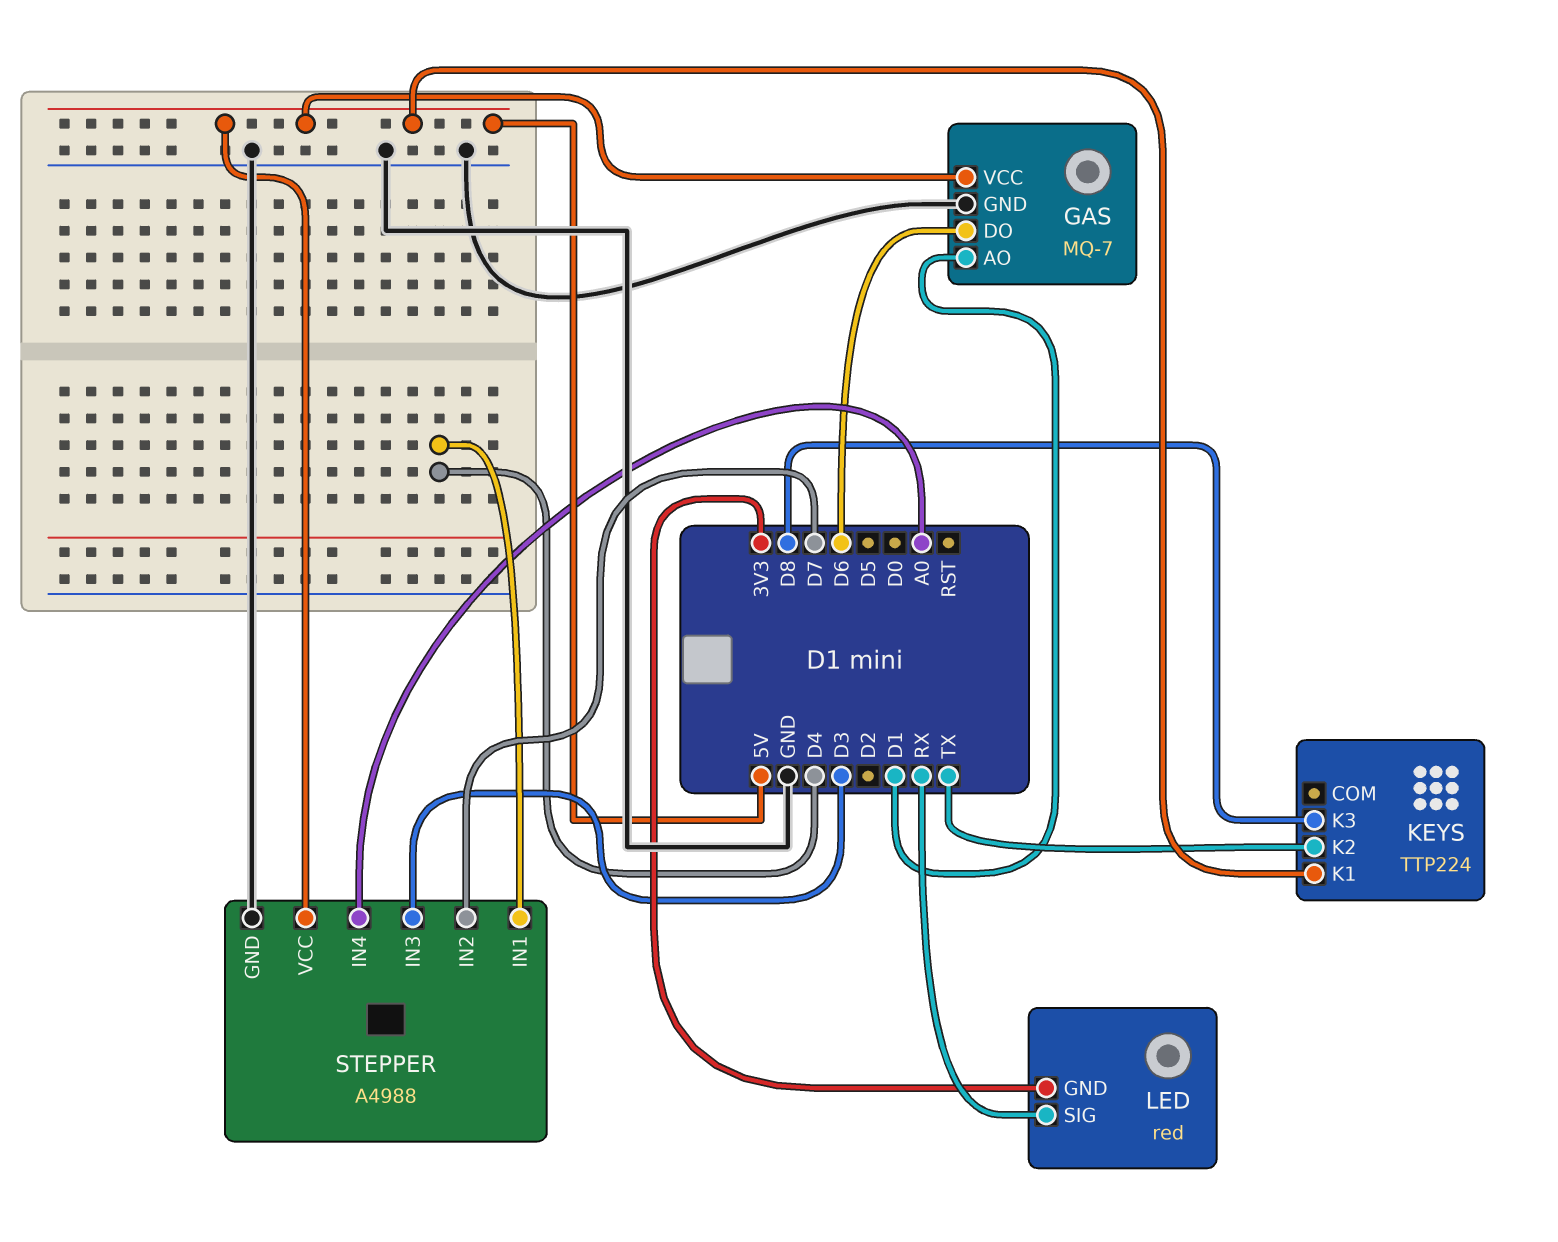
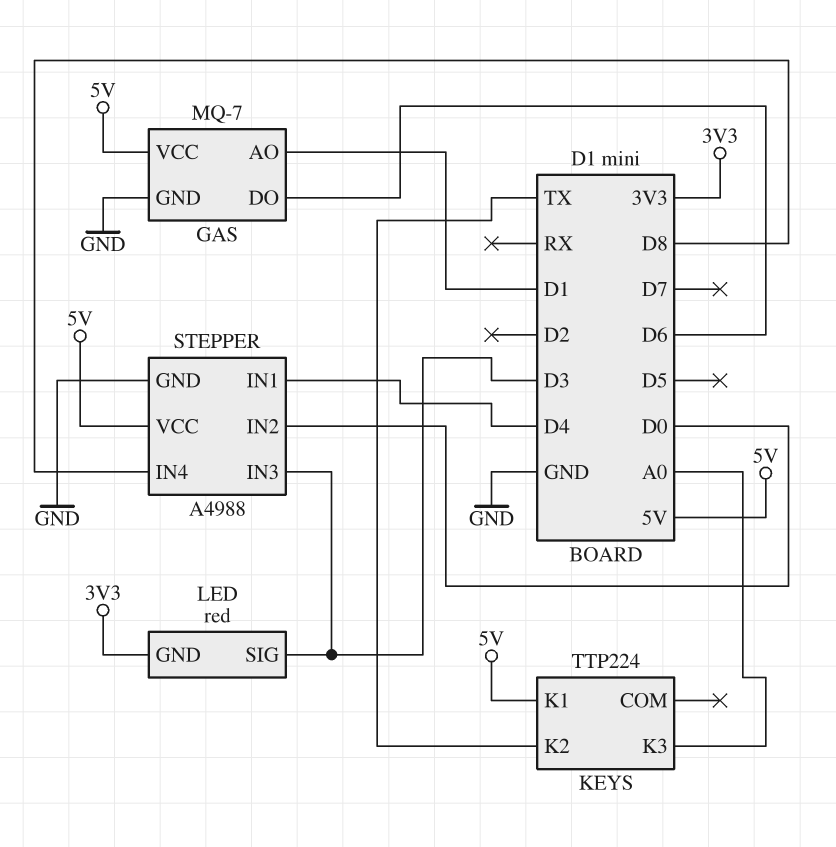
KEYS pin K3: D8 -> A0
LED pin SIG: RX -> D3
STEPPER pin IN2: D7 -> D0
STEPPER pin IN4: A0 -> D8

